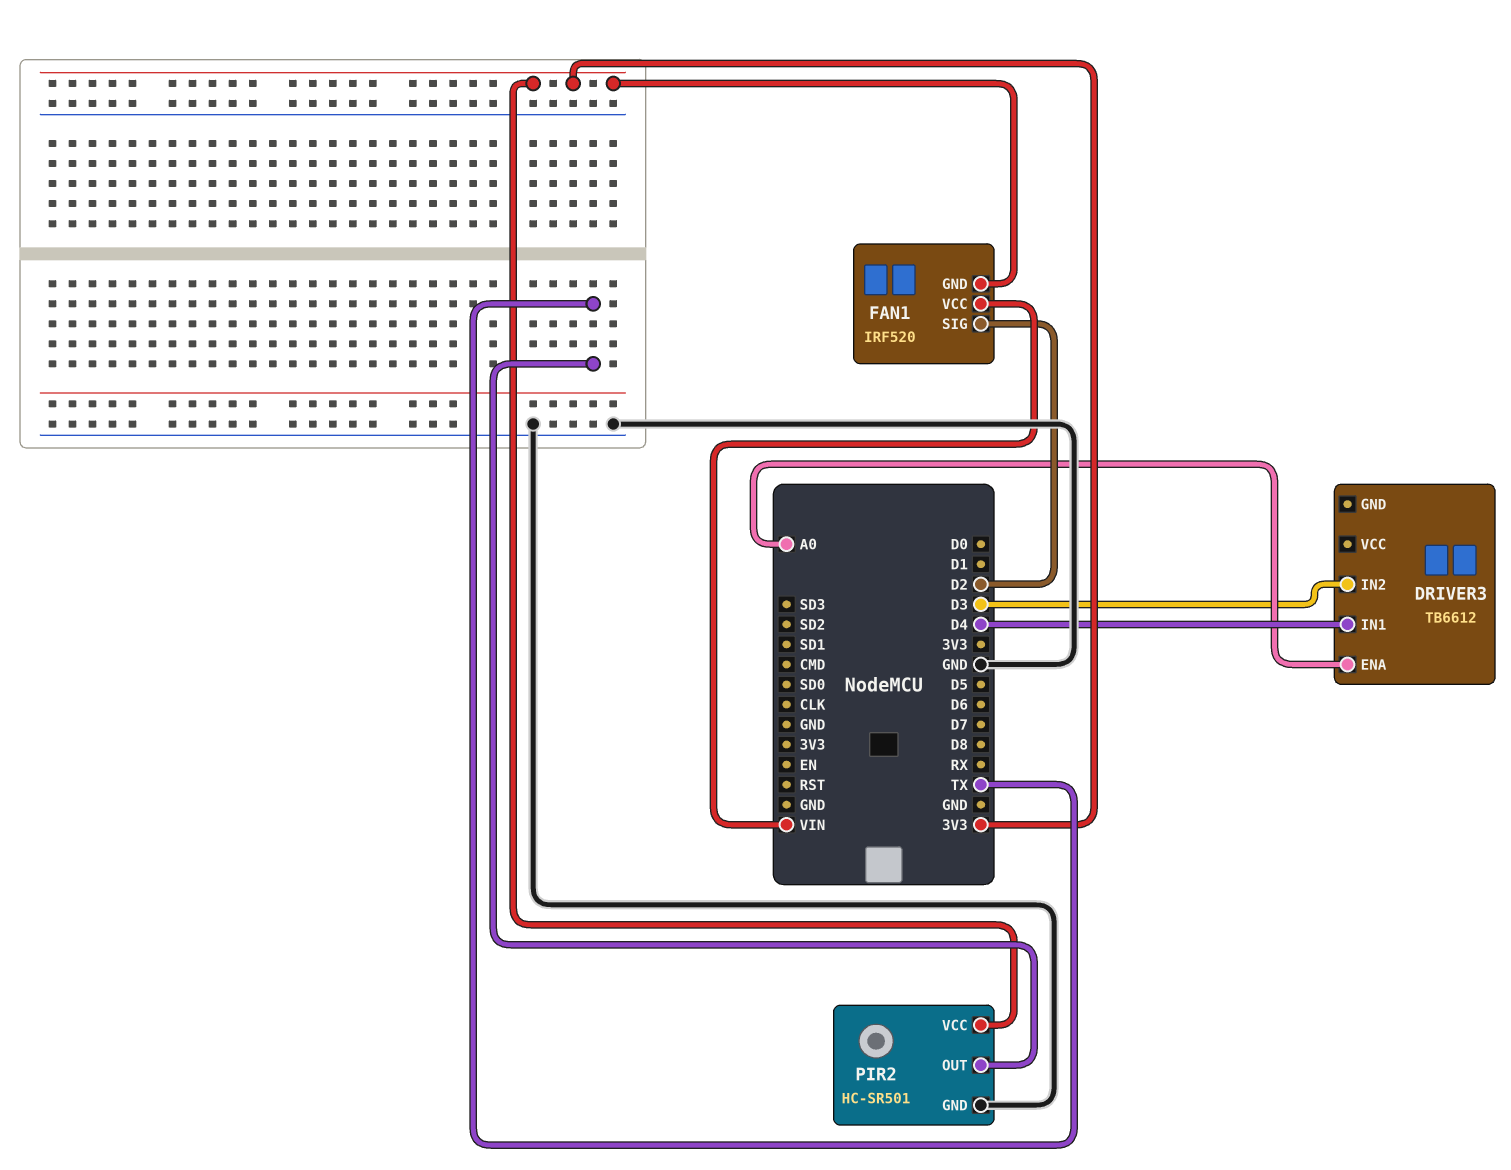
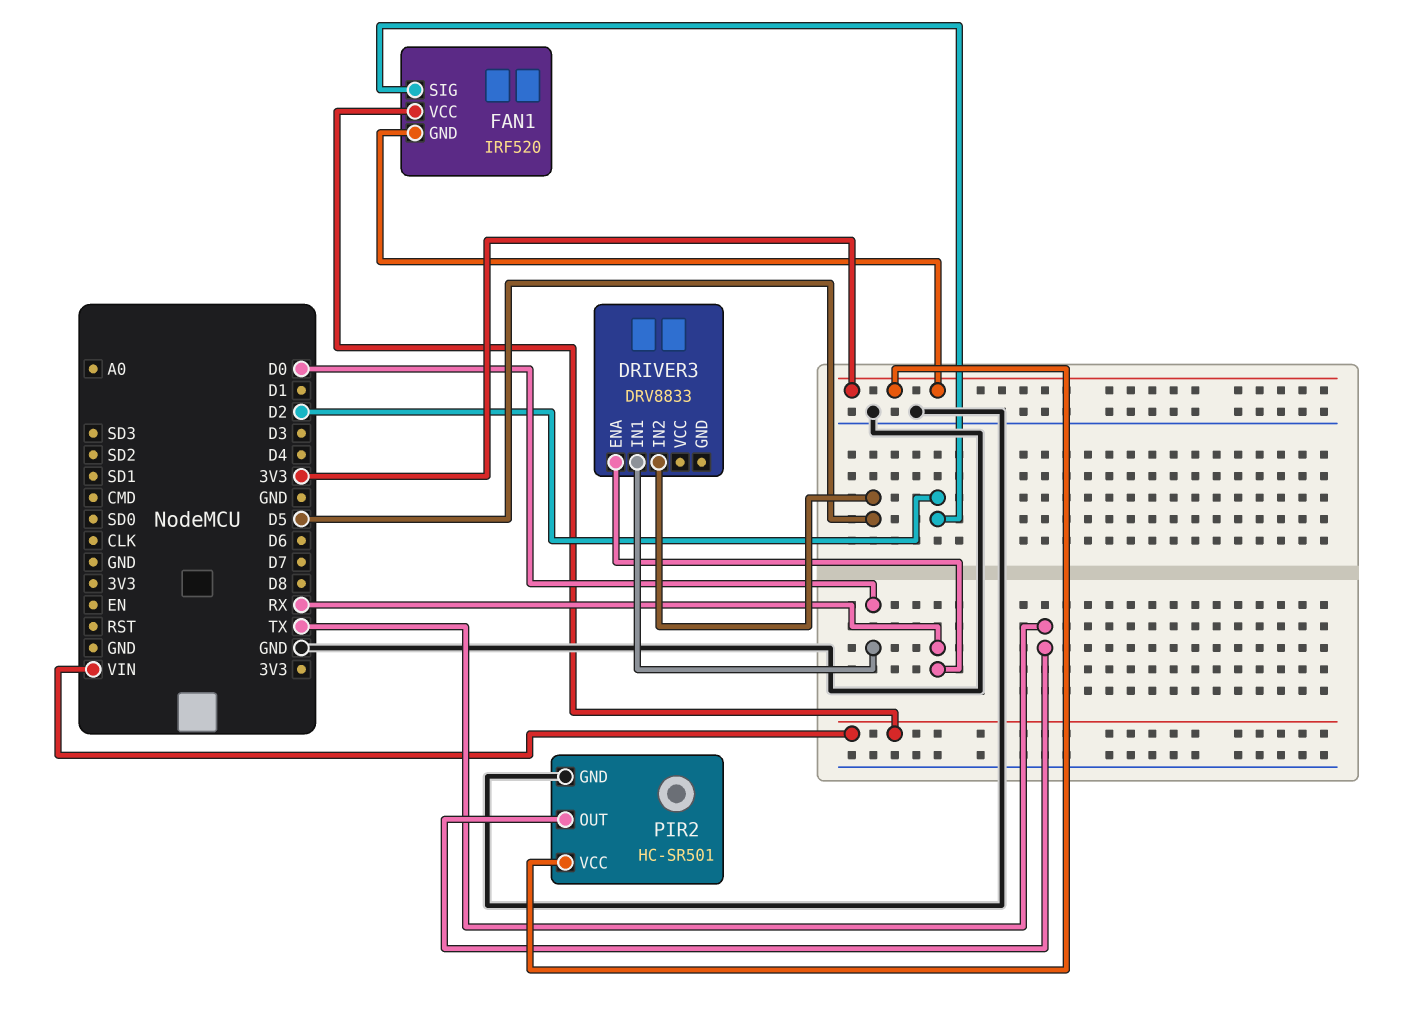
DRIVER3: TB6612 -> DRV8833
DRIVER3 pin ENA: A0 -> RX
DRIVER3 pin IN1: D4 -> D0
DRIVER3 pin IN2: D3 -> D5

